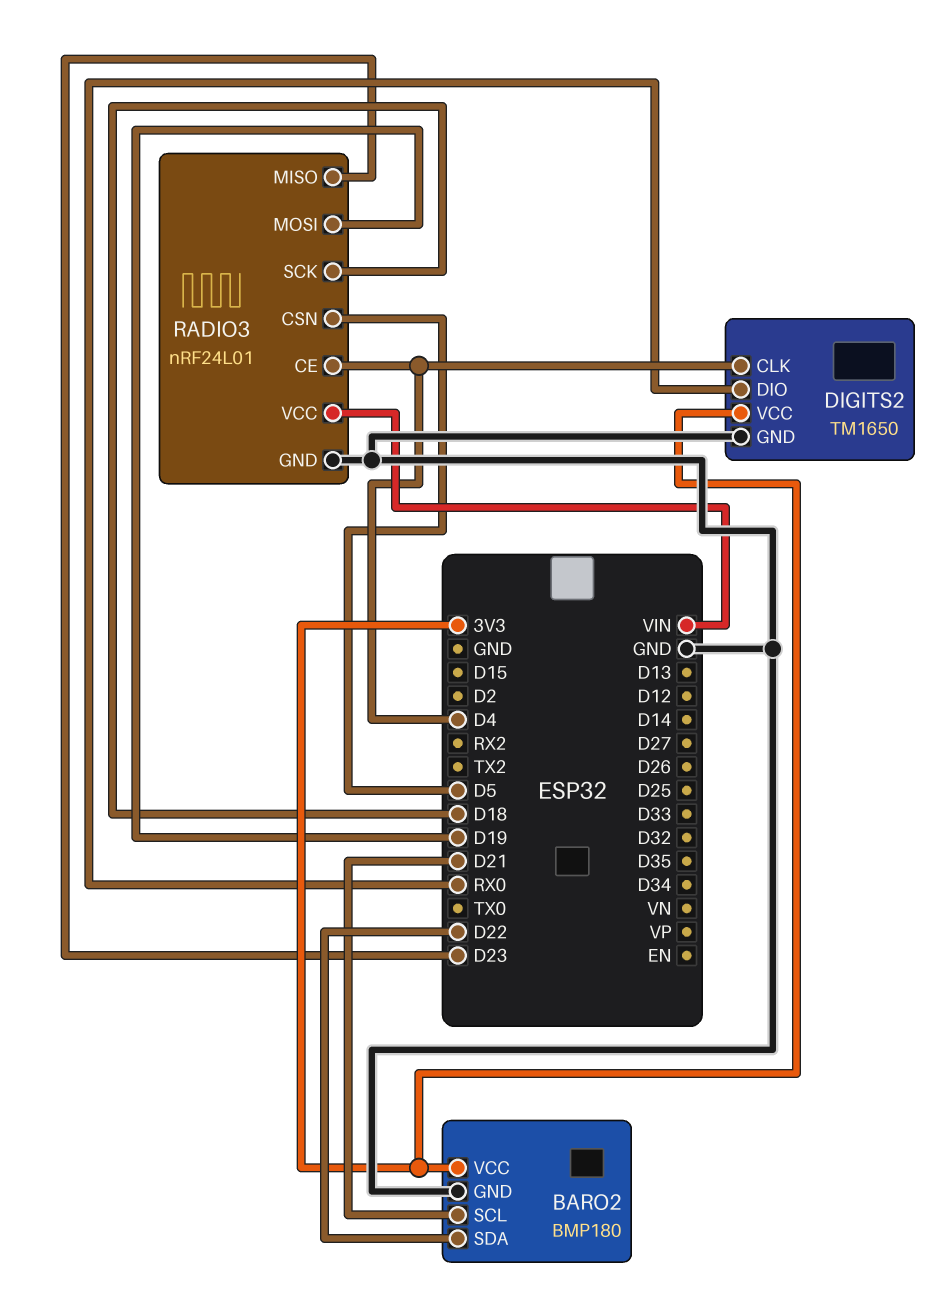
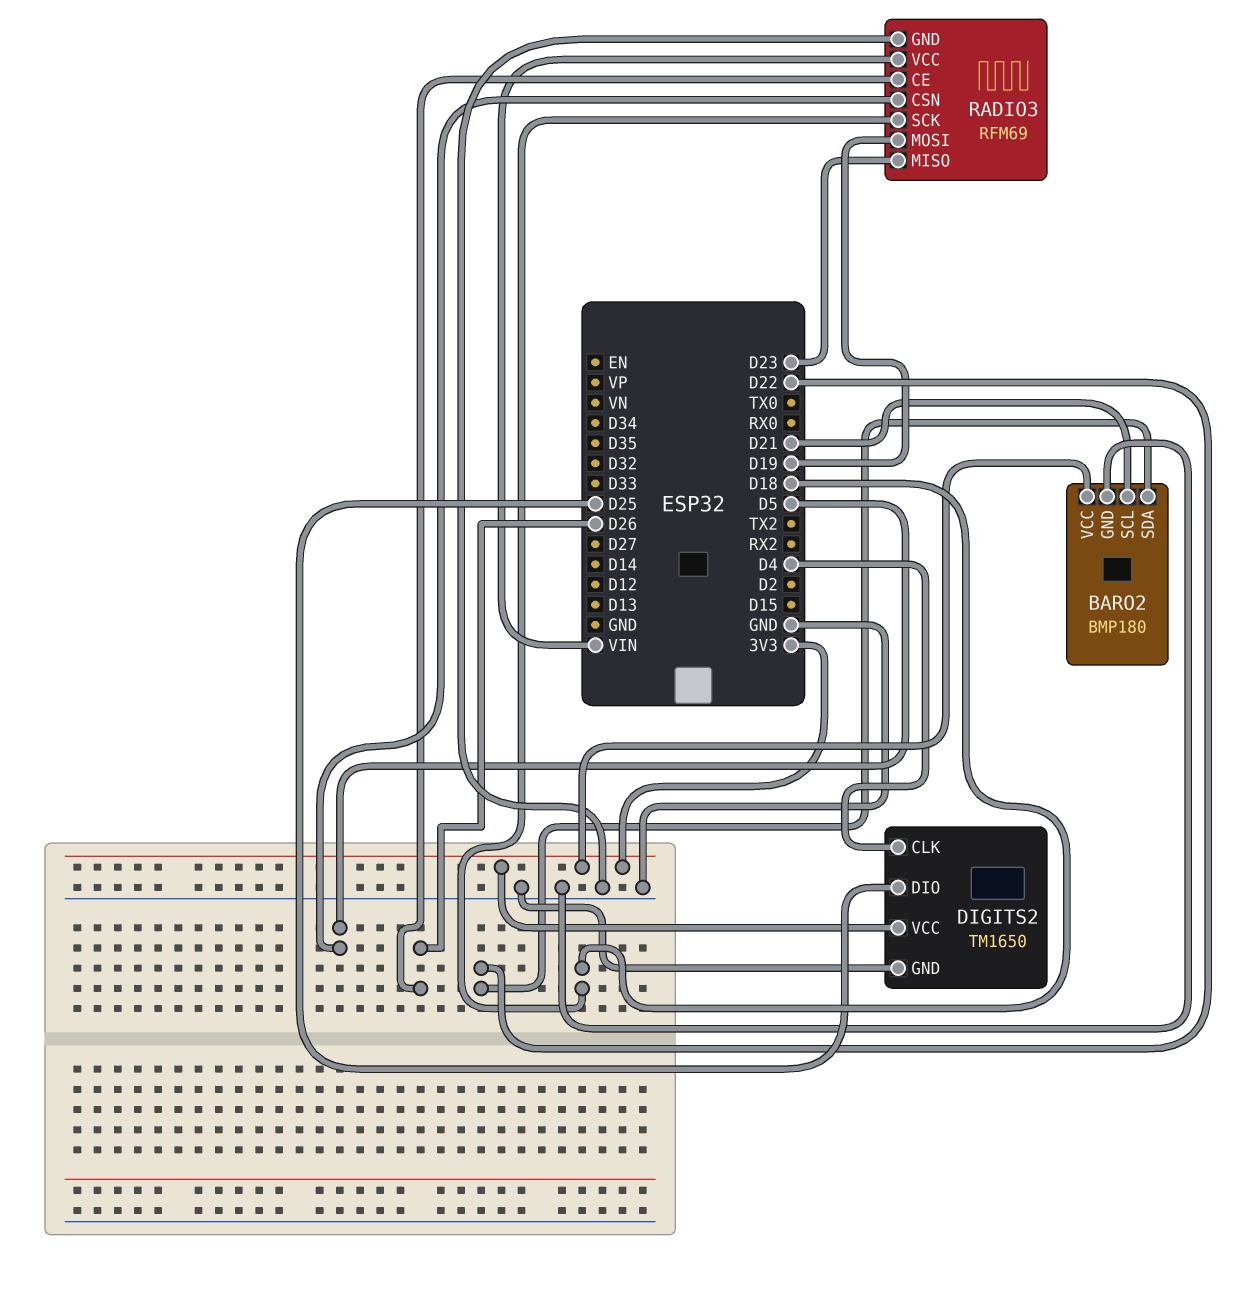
DIGITS2 pin DIO: RX0 -> D25
RADIO3: nRF24L01 -> RFM69
RADIO3 pin CE: D4 -> D26

